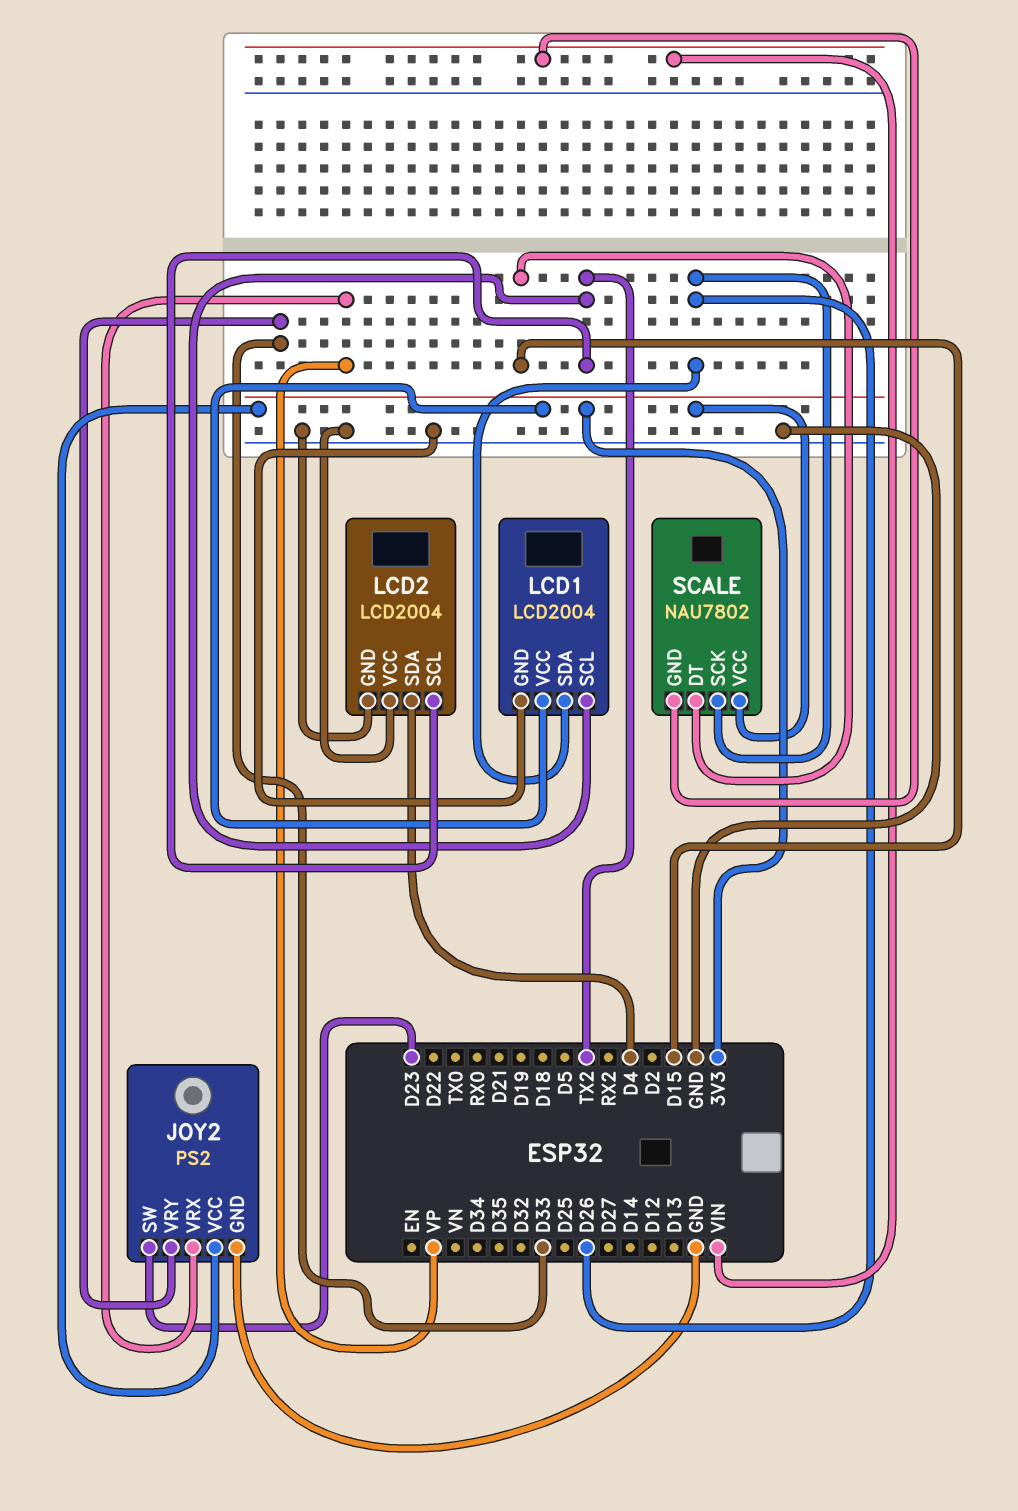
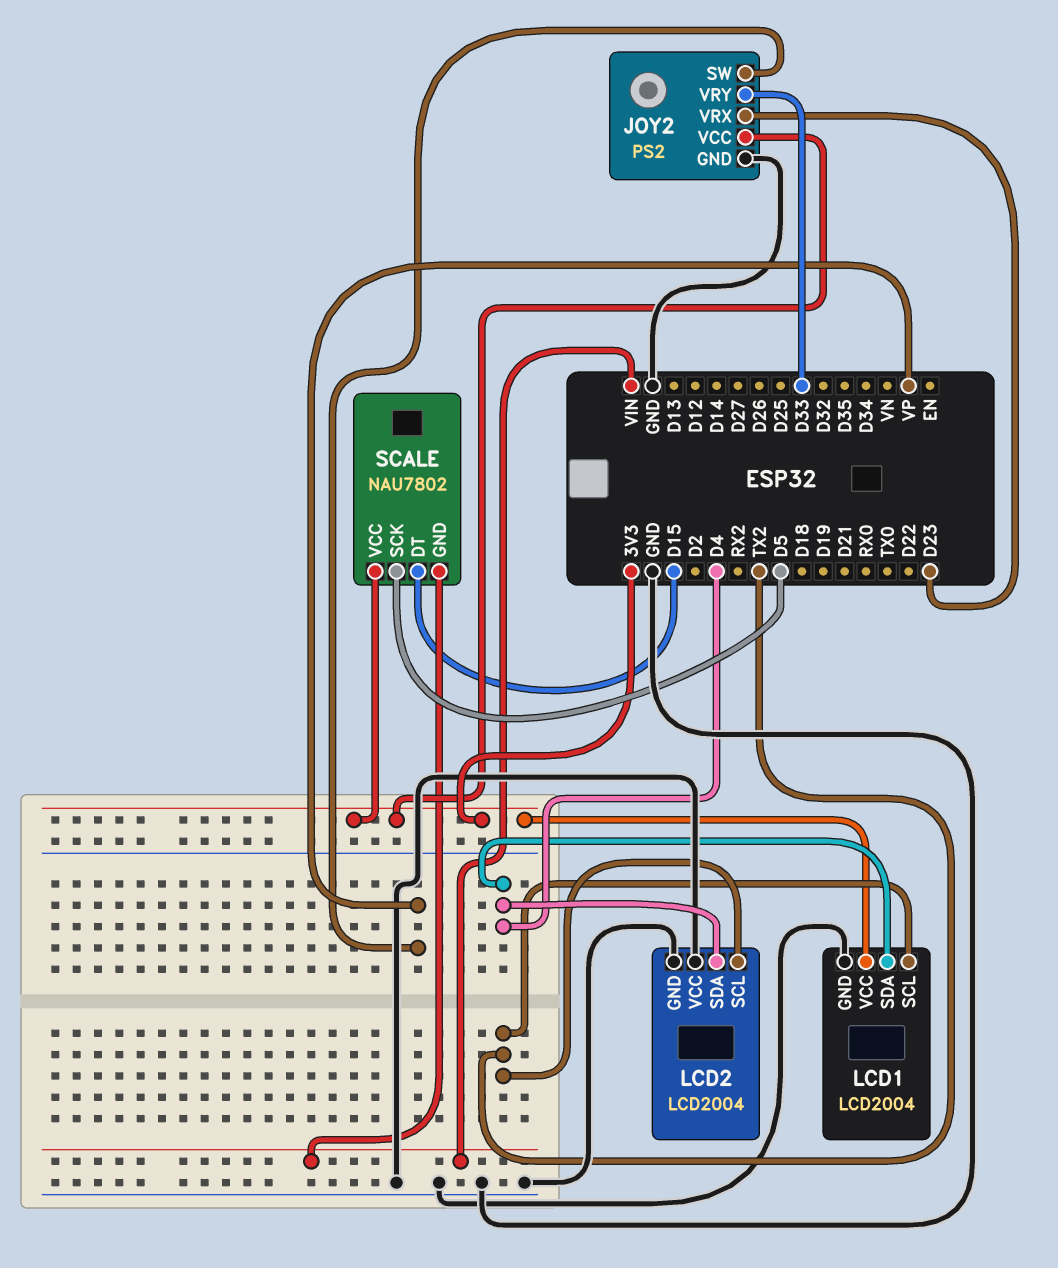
JOY2 pin SW: D23 -> VP
JOY2 pin VRX: VP -> D23
LCD1 pin SDA: D26 -> D4
SCALE pin SCK: D26 -> D5

